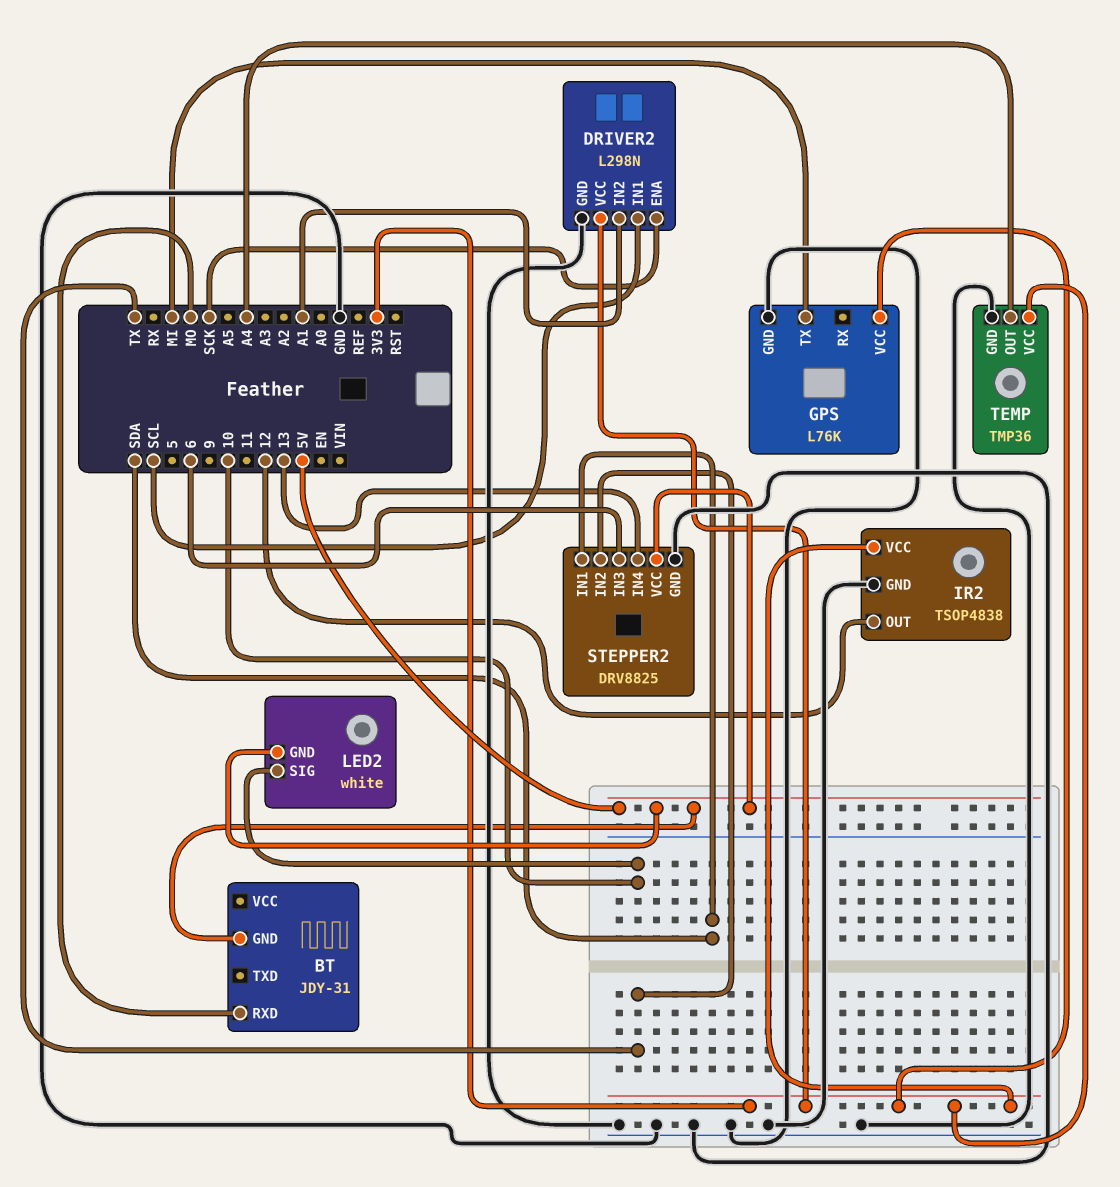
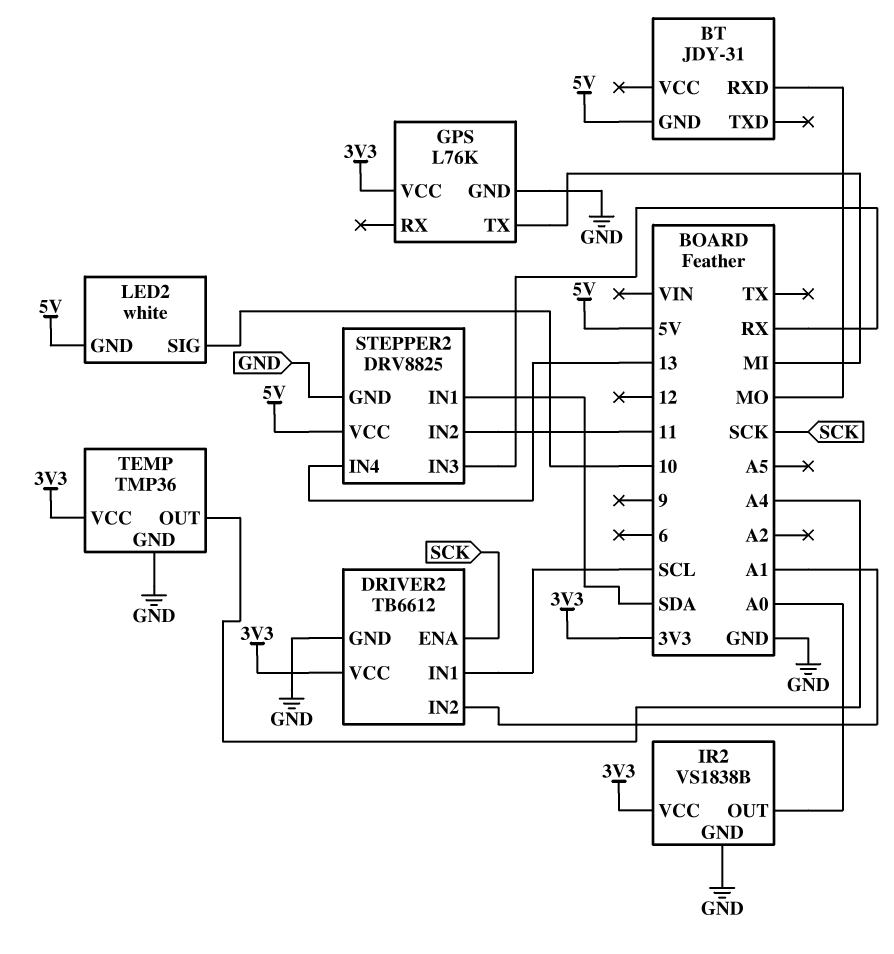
DRIVER2: L298N -> TB6612
IR2: TSOP4838 -> VS1838B
IR2 pin OUT: 12 -> A0
STEPPER2 pin IN2: TX -> 11
STEPPER2 pin IN3: 6 -> RX

